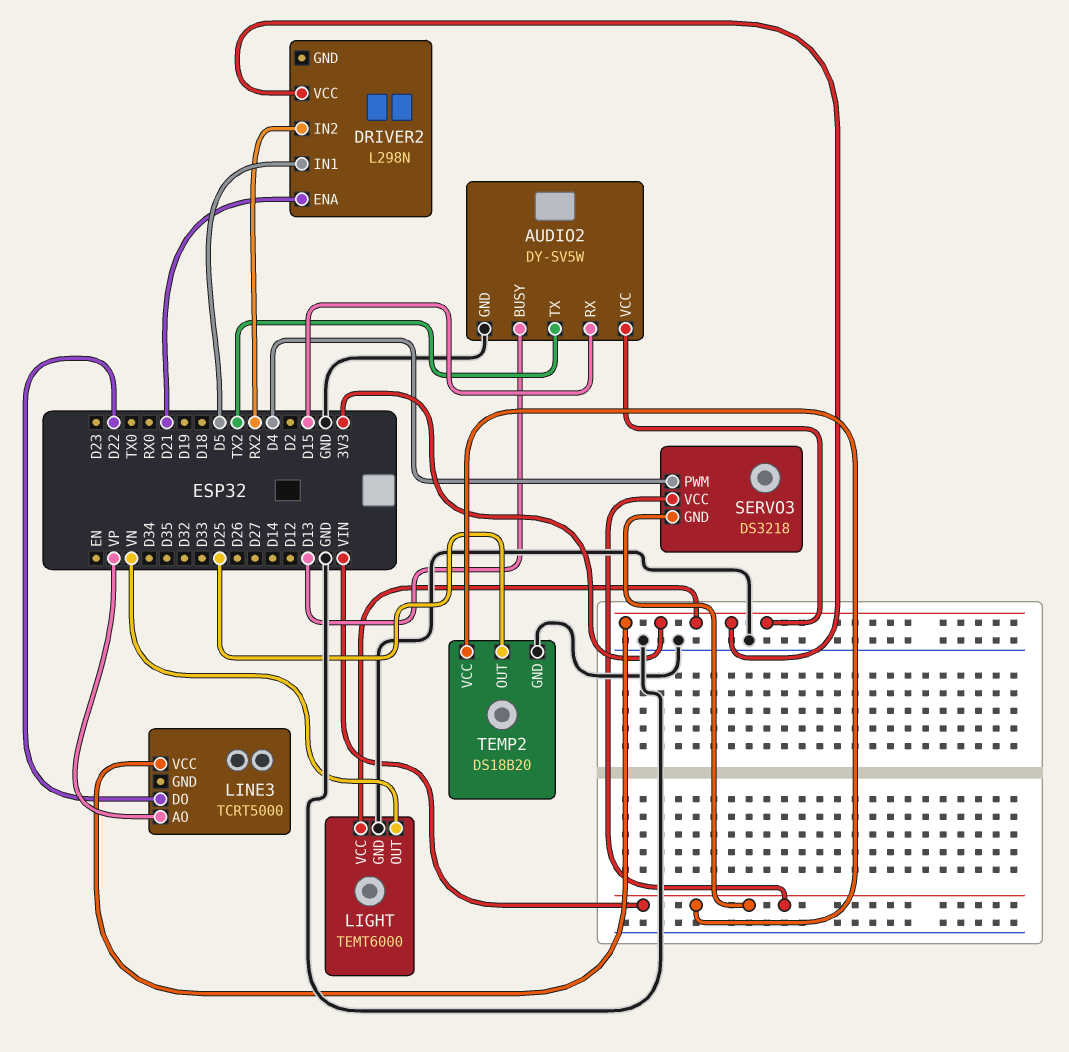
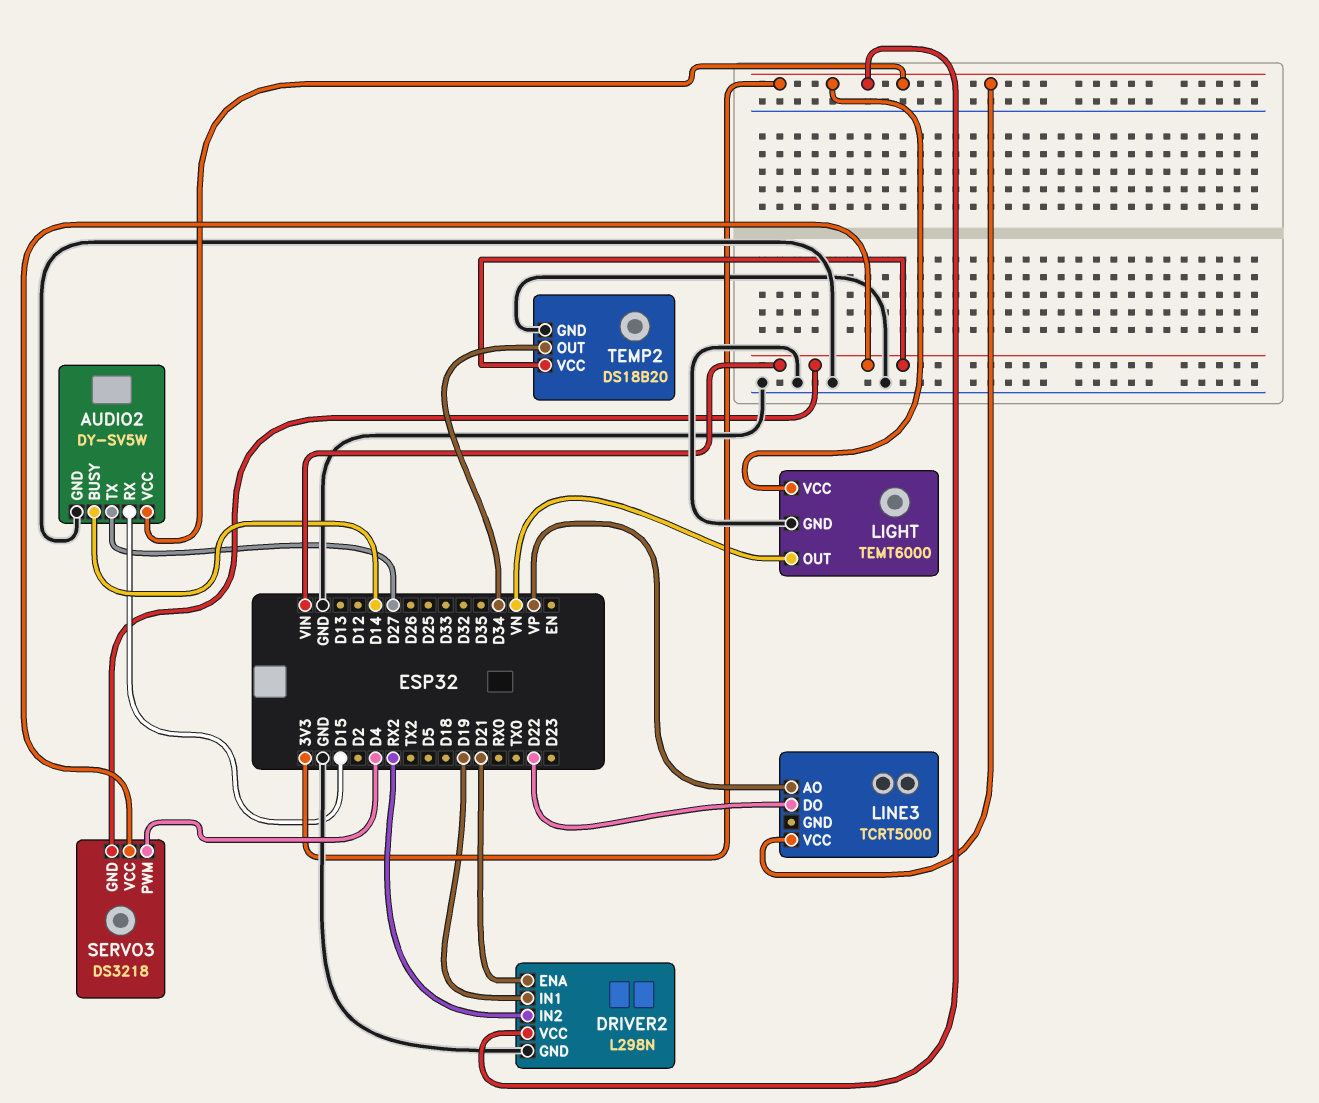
AUDIO2 pin BUSY: D13 -> D14
AUDIO2 pin TX: TX2 -> D27
DRIVER2 pin GND: none -> GND
DRIVER2 pin IN1: D5 -> D19
TEMP2 pin OUT: D25 -> D34

